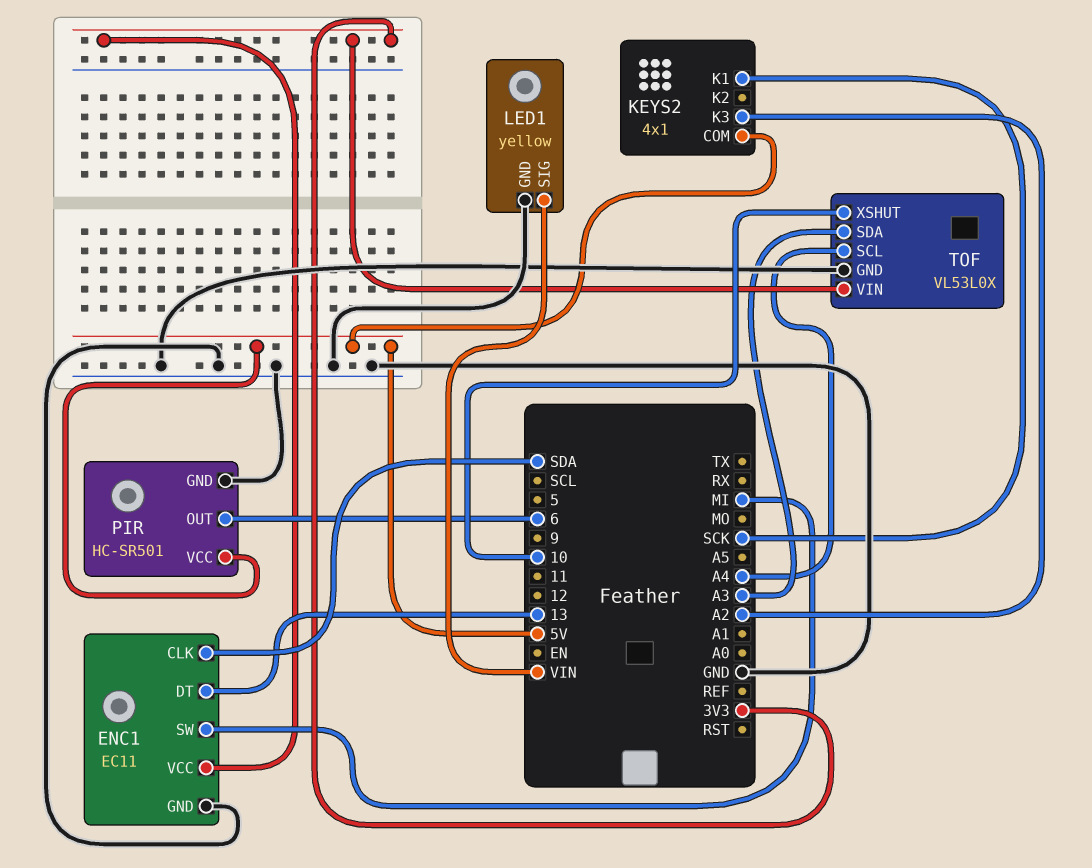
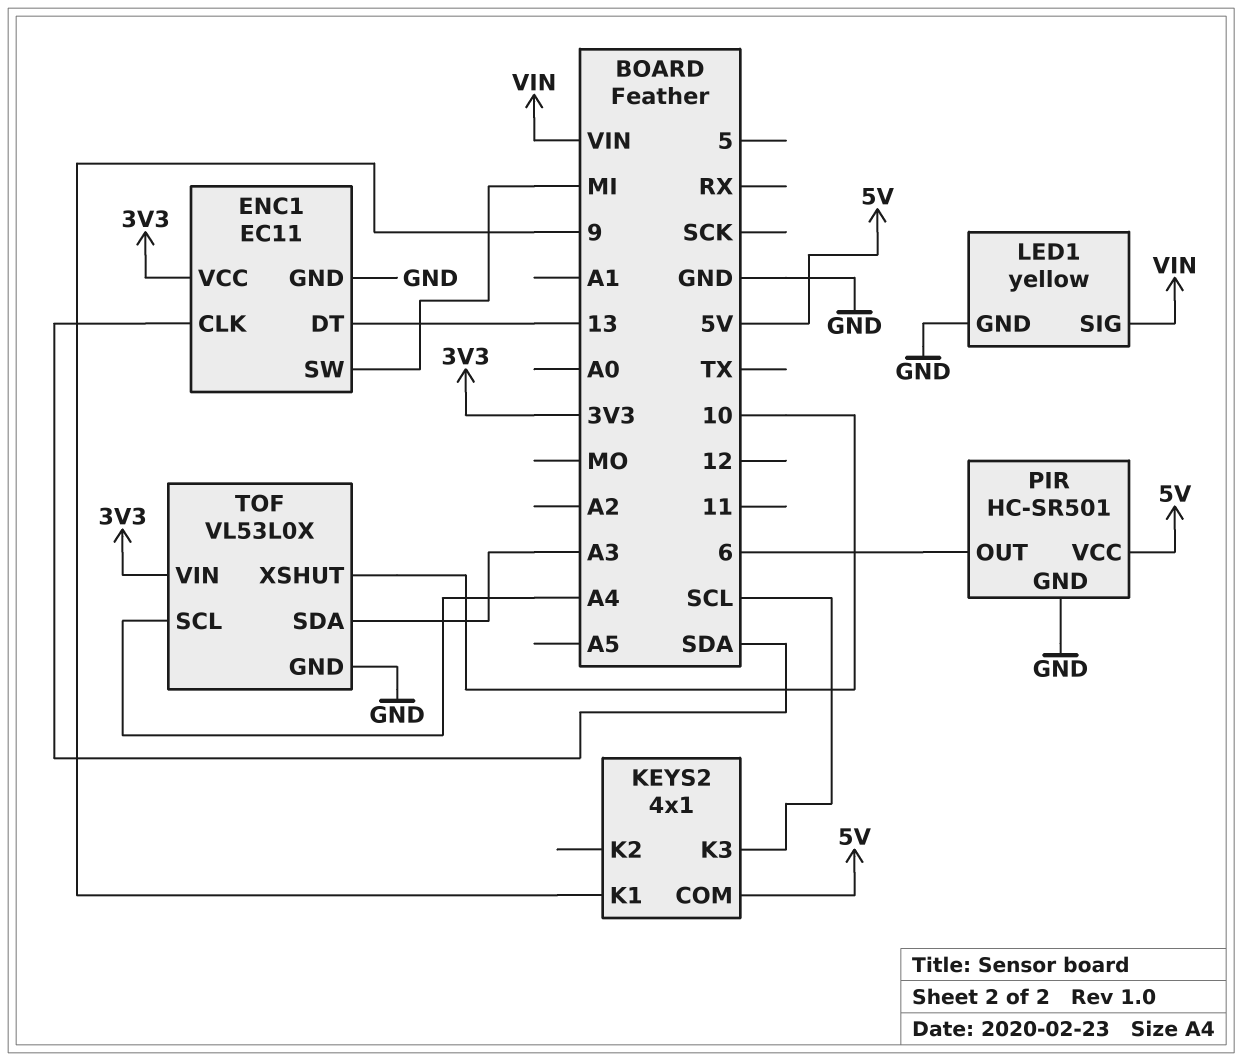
KEYS2 pin K1: SCK -> 9
KEYS2 pin K3: A2 -> SCL

